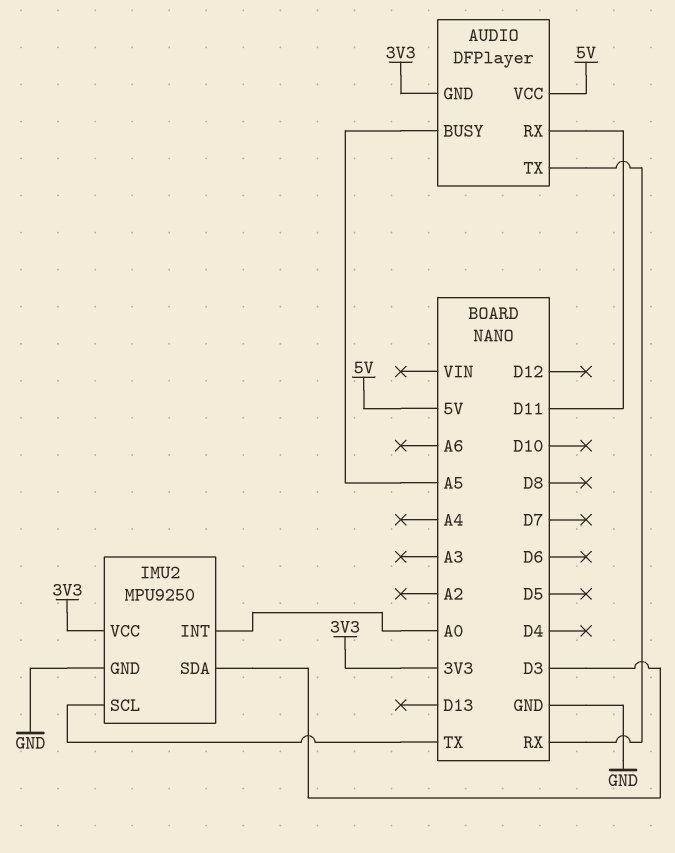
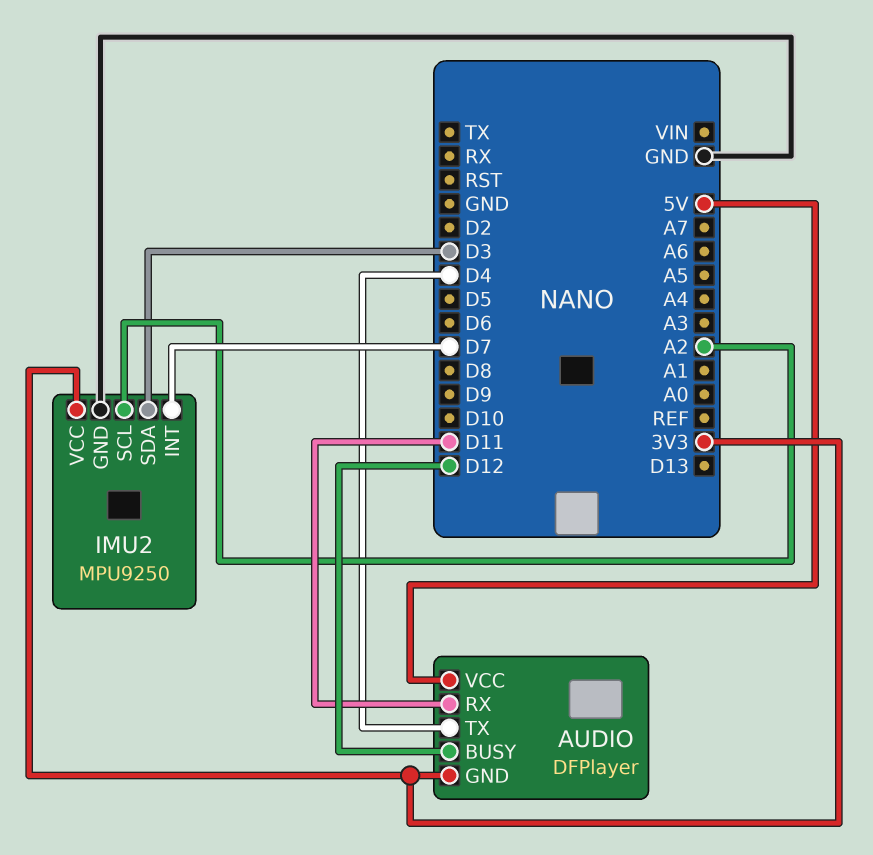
AUDIO pin BUSY: A5 -> D12
AUDIO pin TX: RX -> D4
IMU2 pin INT: A0 -> D7
IMU2 pin SCL: TX -> A2

